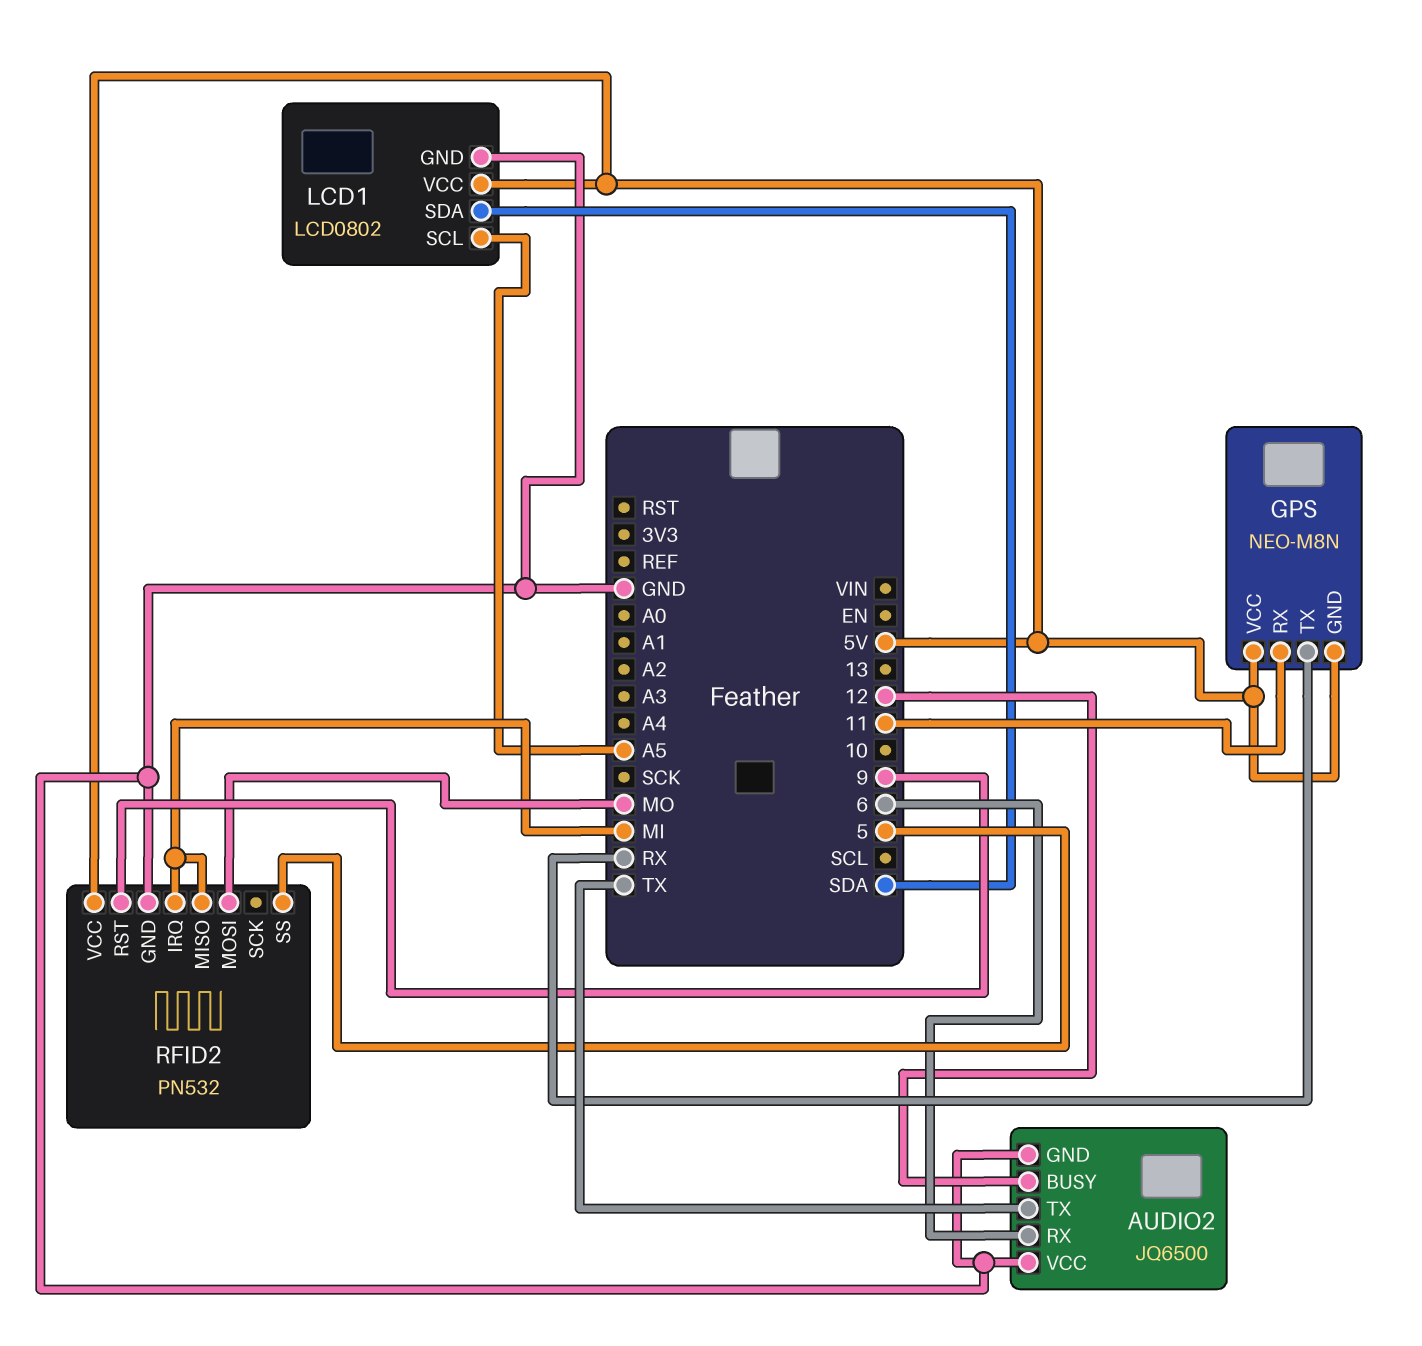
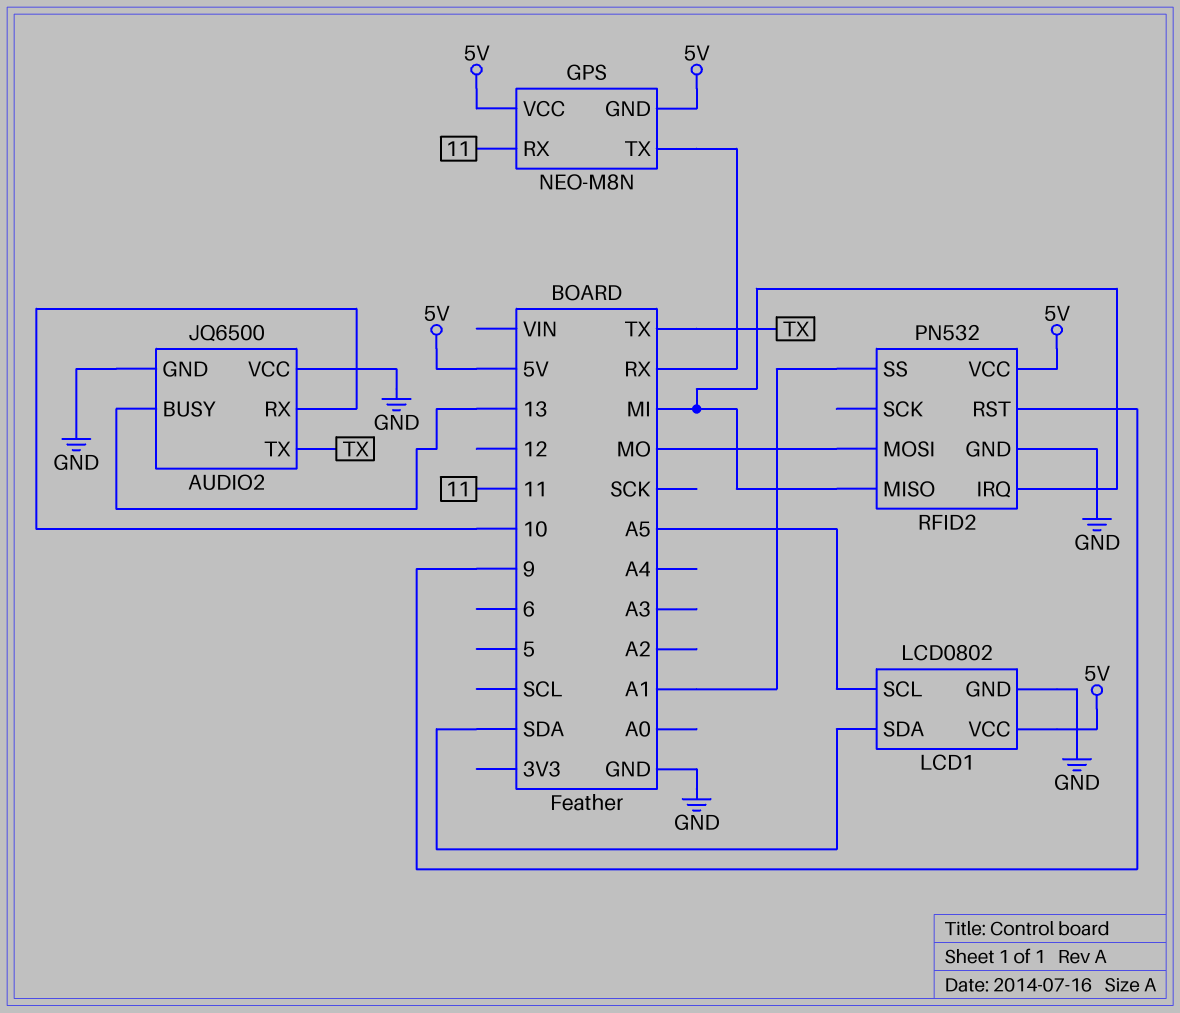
AUDIO2 pin BUSY: 12 -> 13
AUDIO2 pin RX: 6 -> 10
RFID2 pin SS: 5 -> A1

